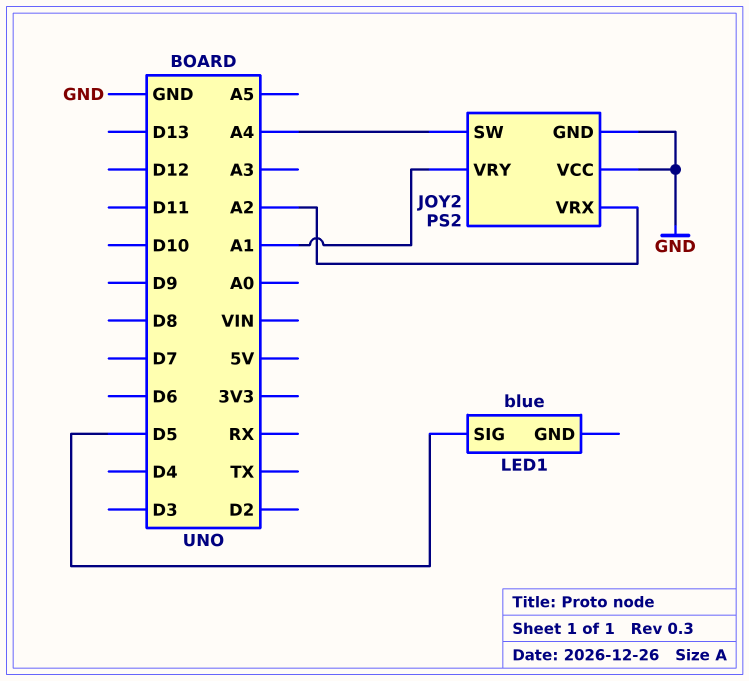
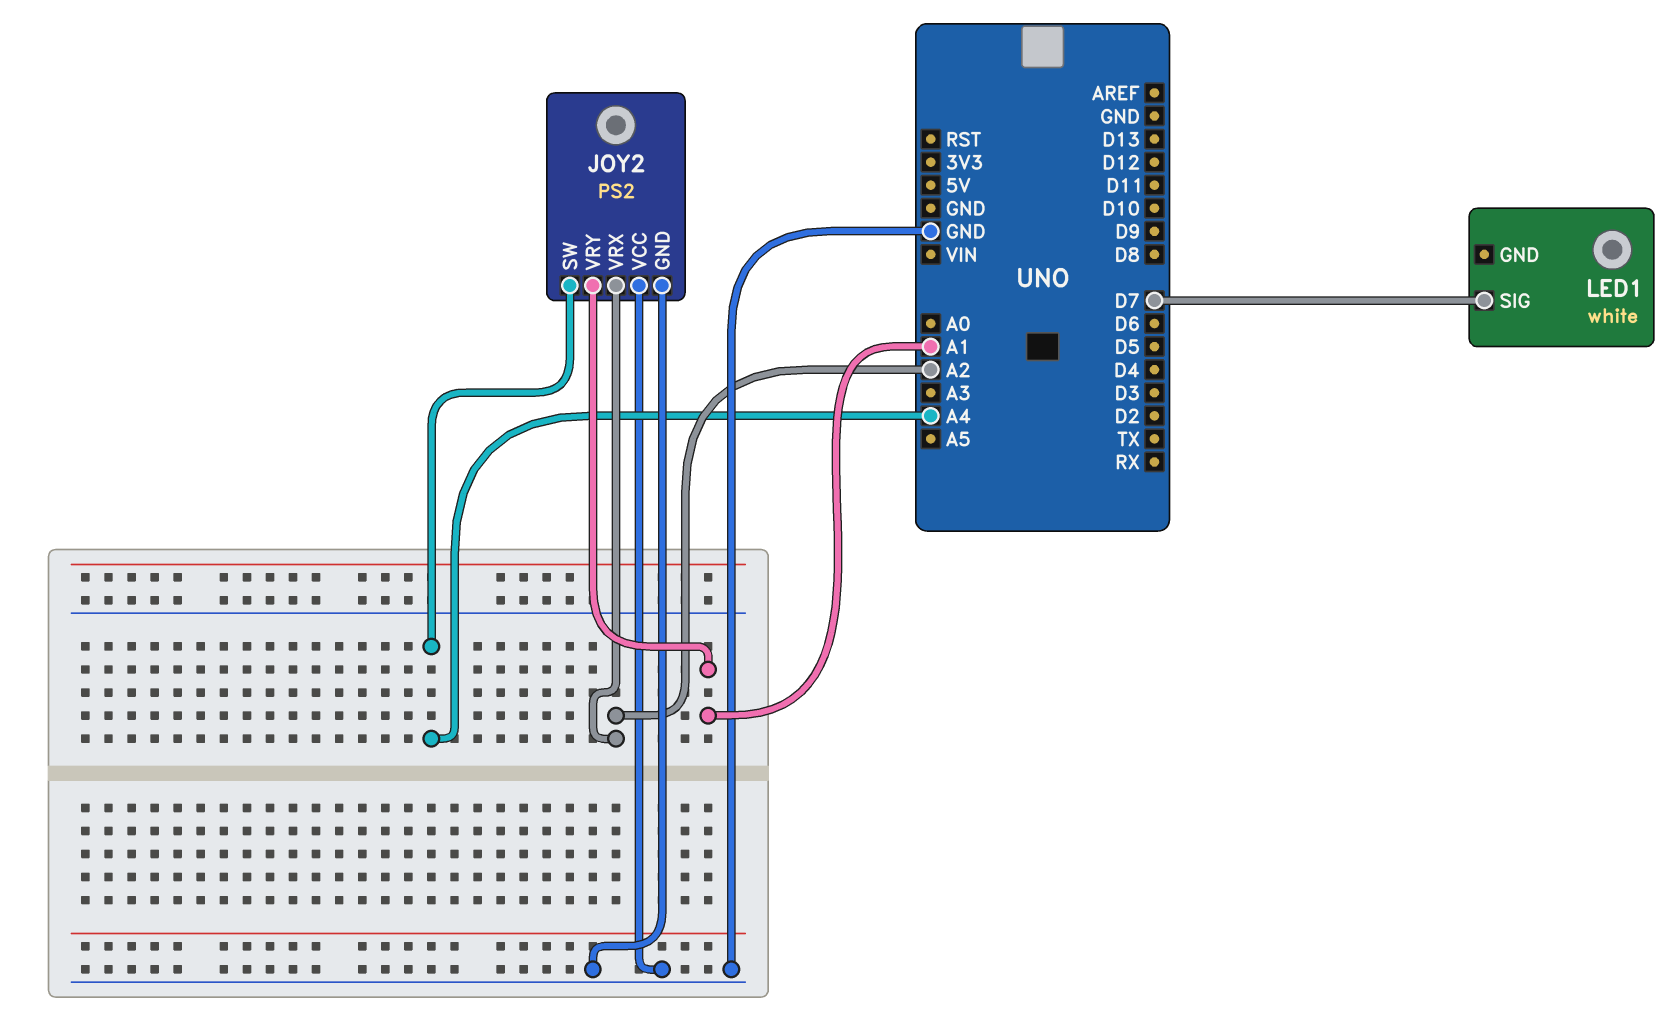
LED1: blue -> white
LED1 pin SIG: D5 -> D7

